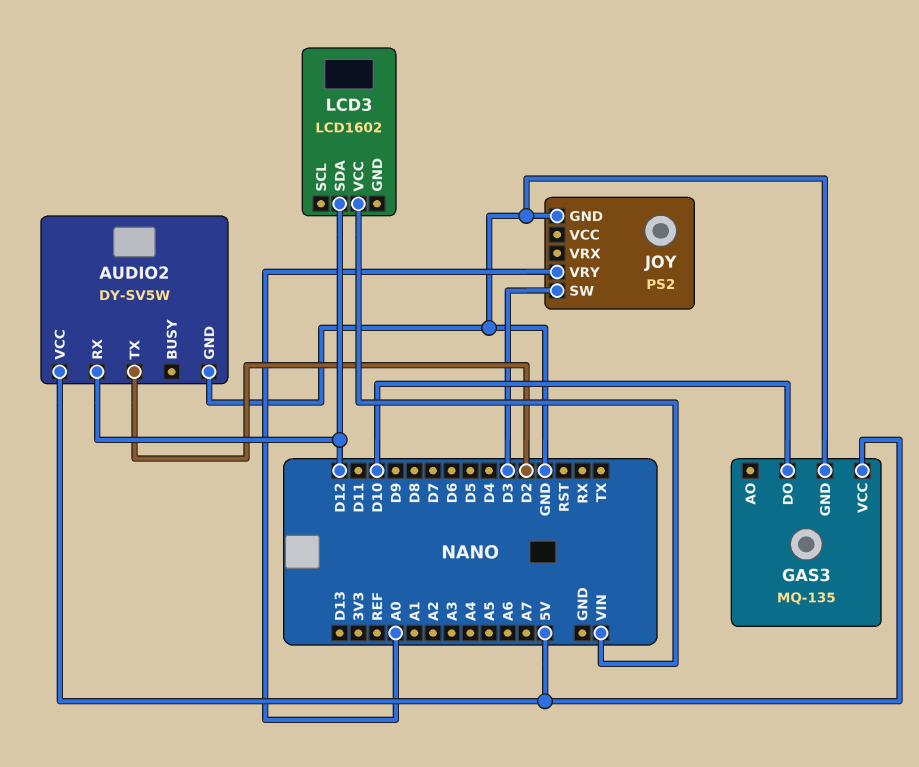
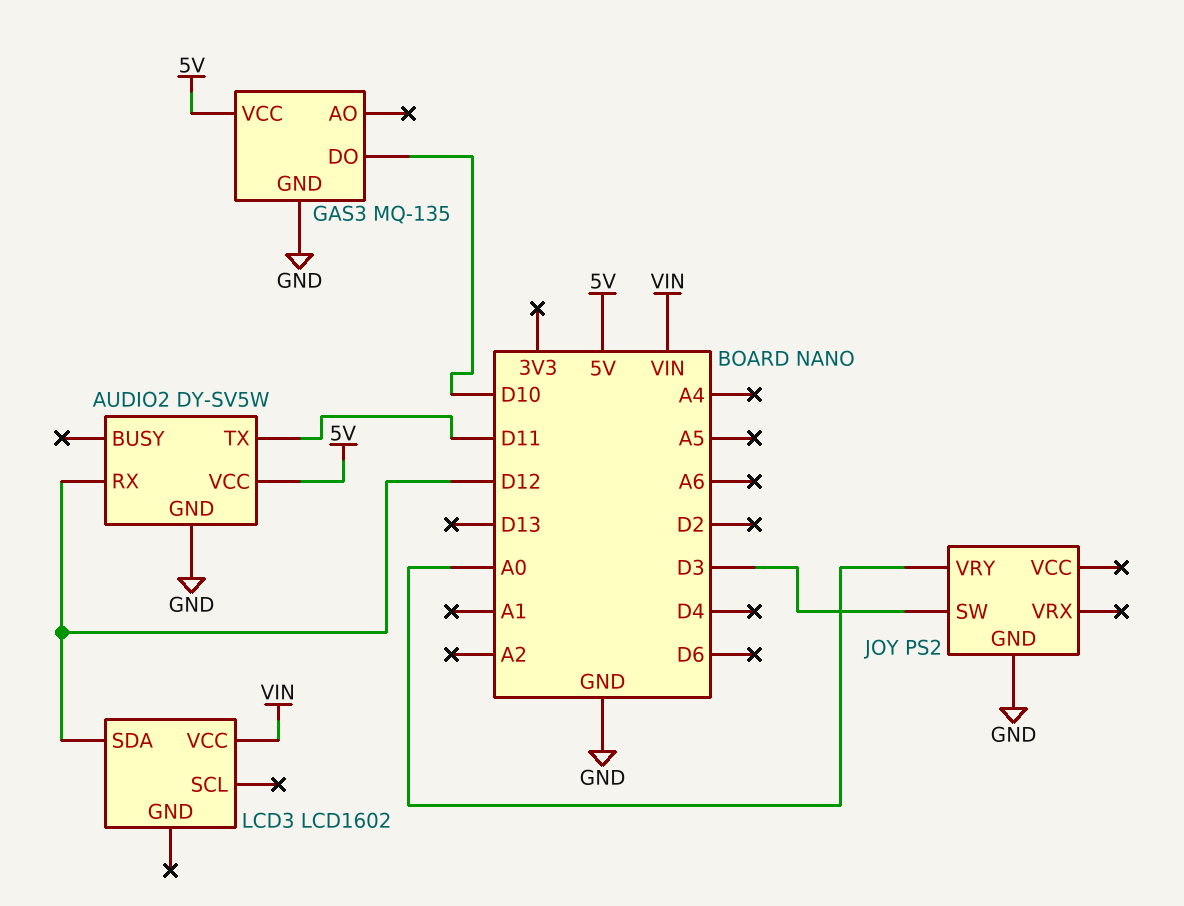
AUDIO2 pin TX: D2 -> D11

